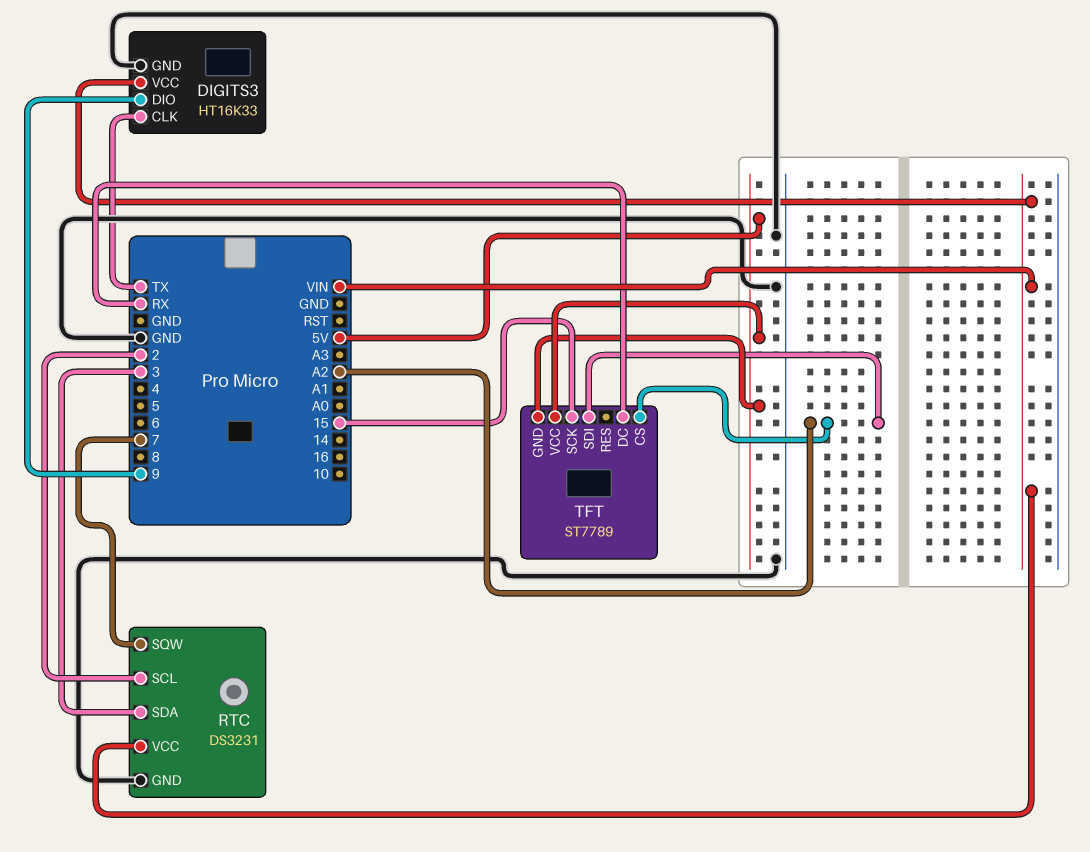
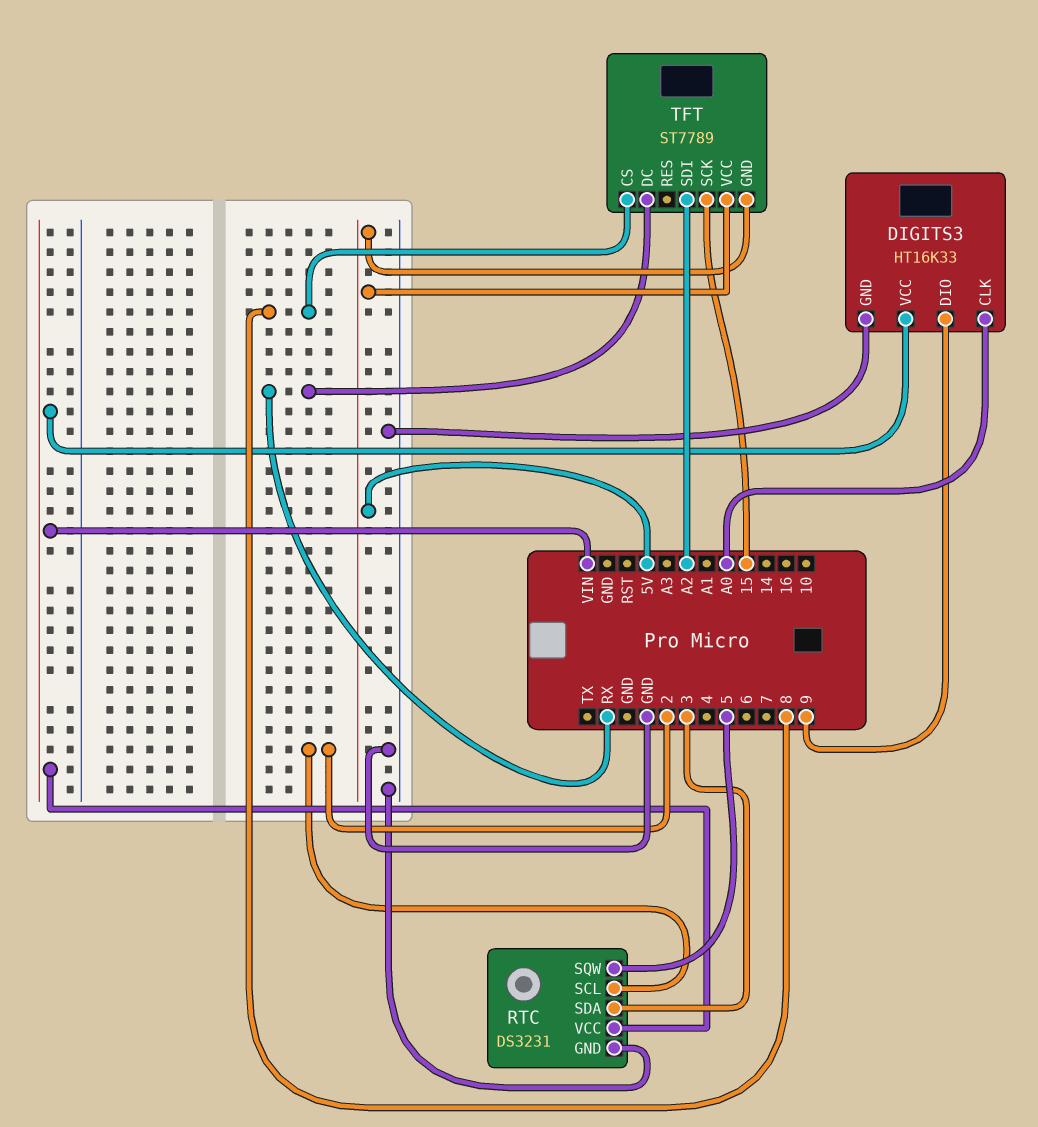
DIGITS3 pin CLK: TX -> A0
RTC pin SQW: 7 -> 5
TFT pin CS: A2 -> 8

